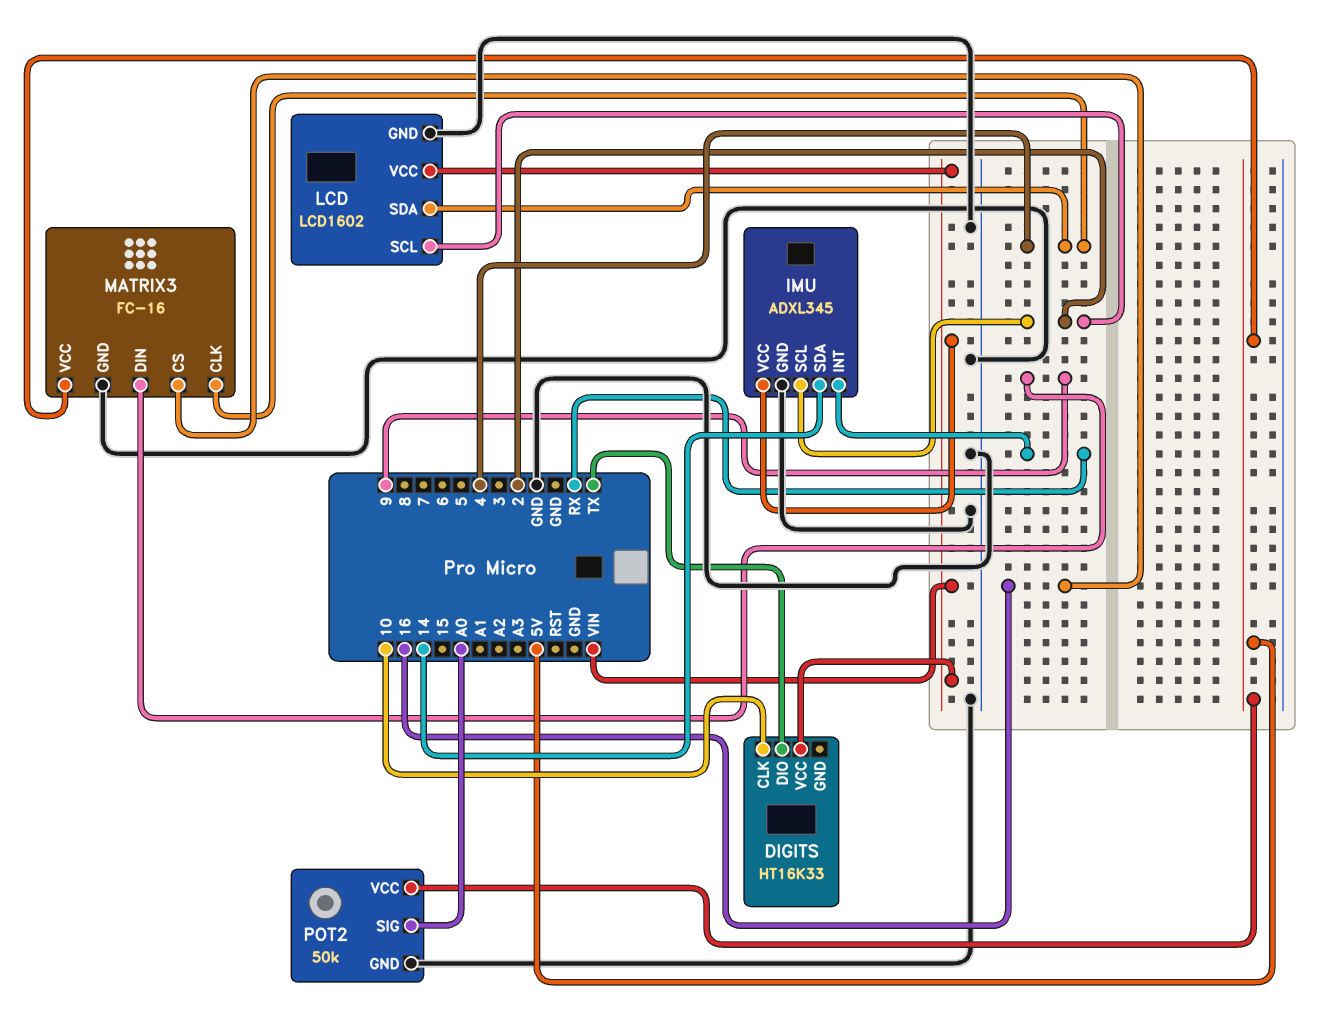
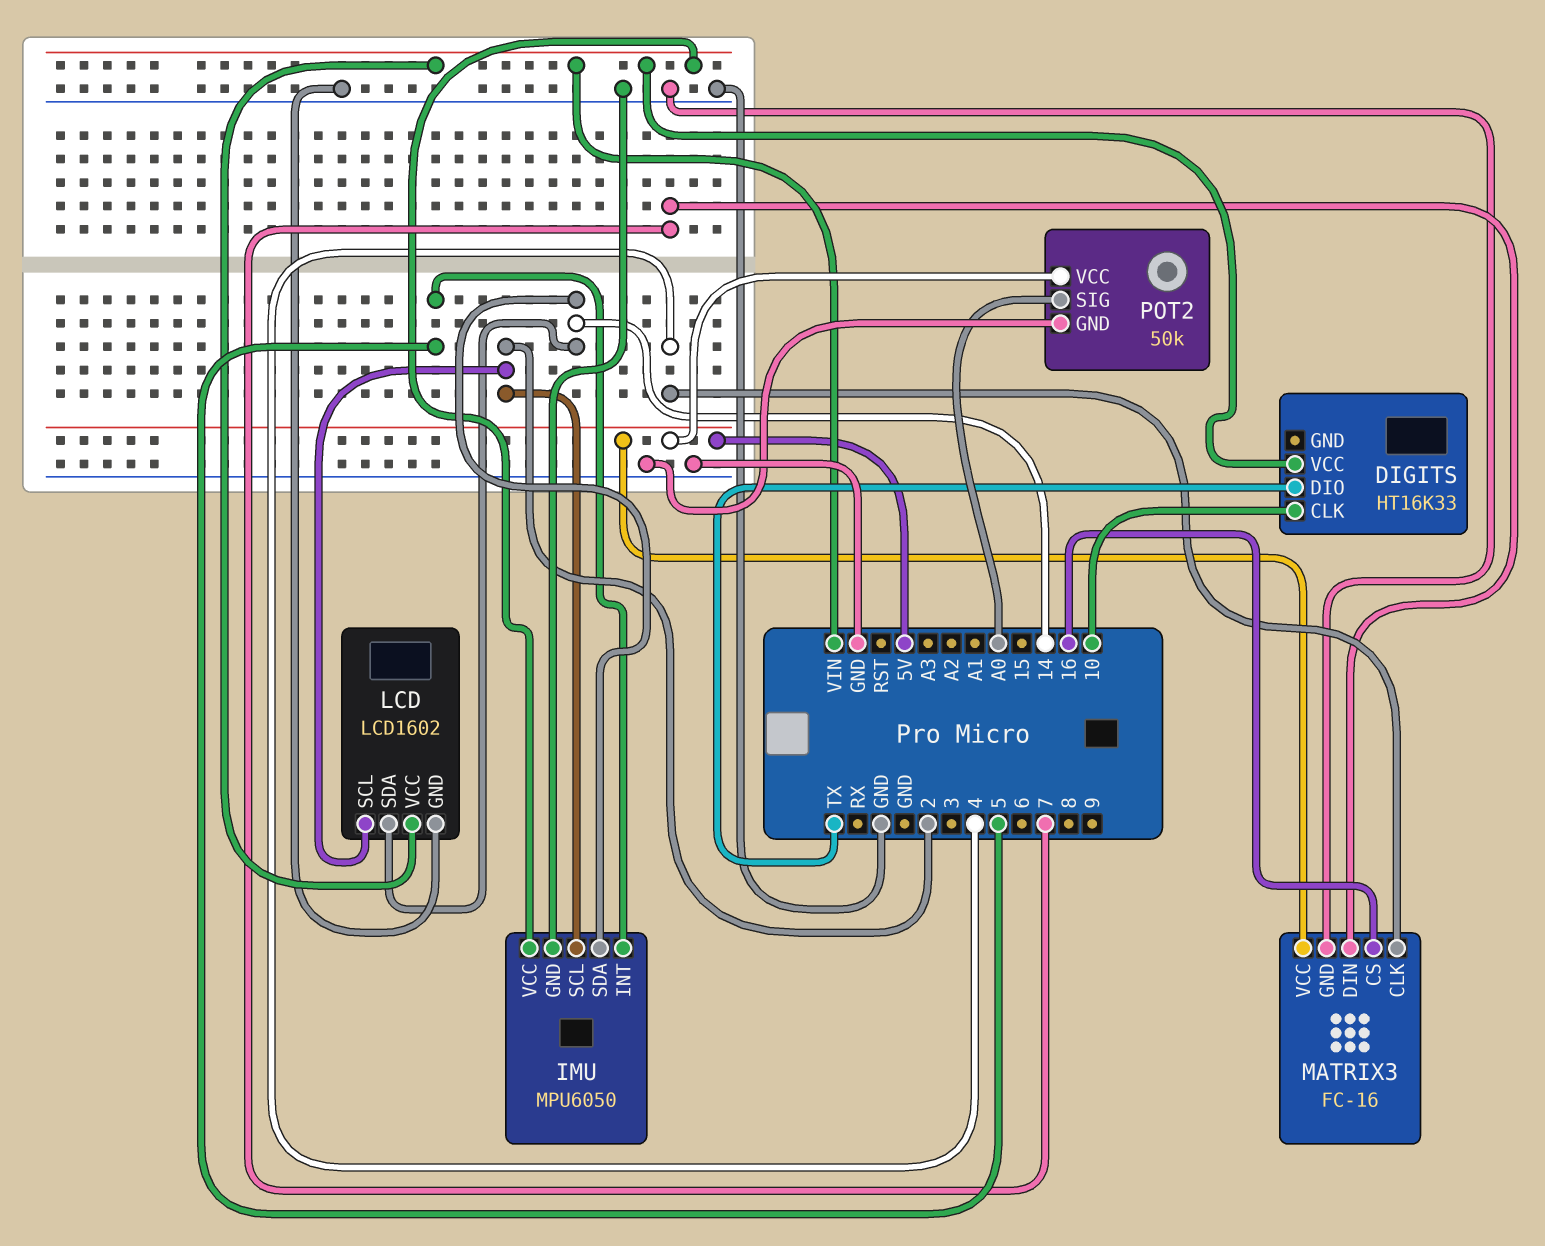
IMU: ADXL345 -> MPU6050
IMU pin INT: RX -> 5
LCD pin SDA: 4 -> 14
MATRIX3 pin DIN: 9 -> 7

